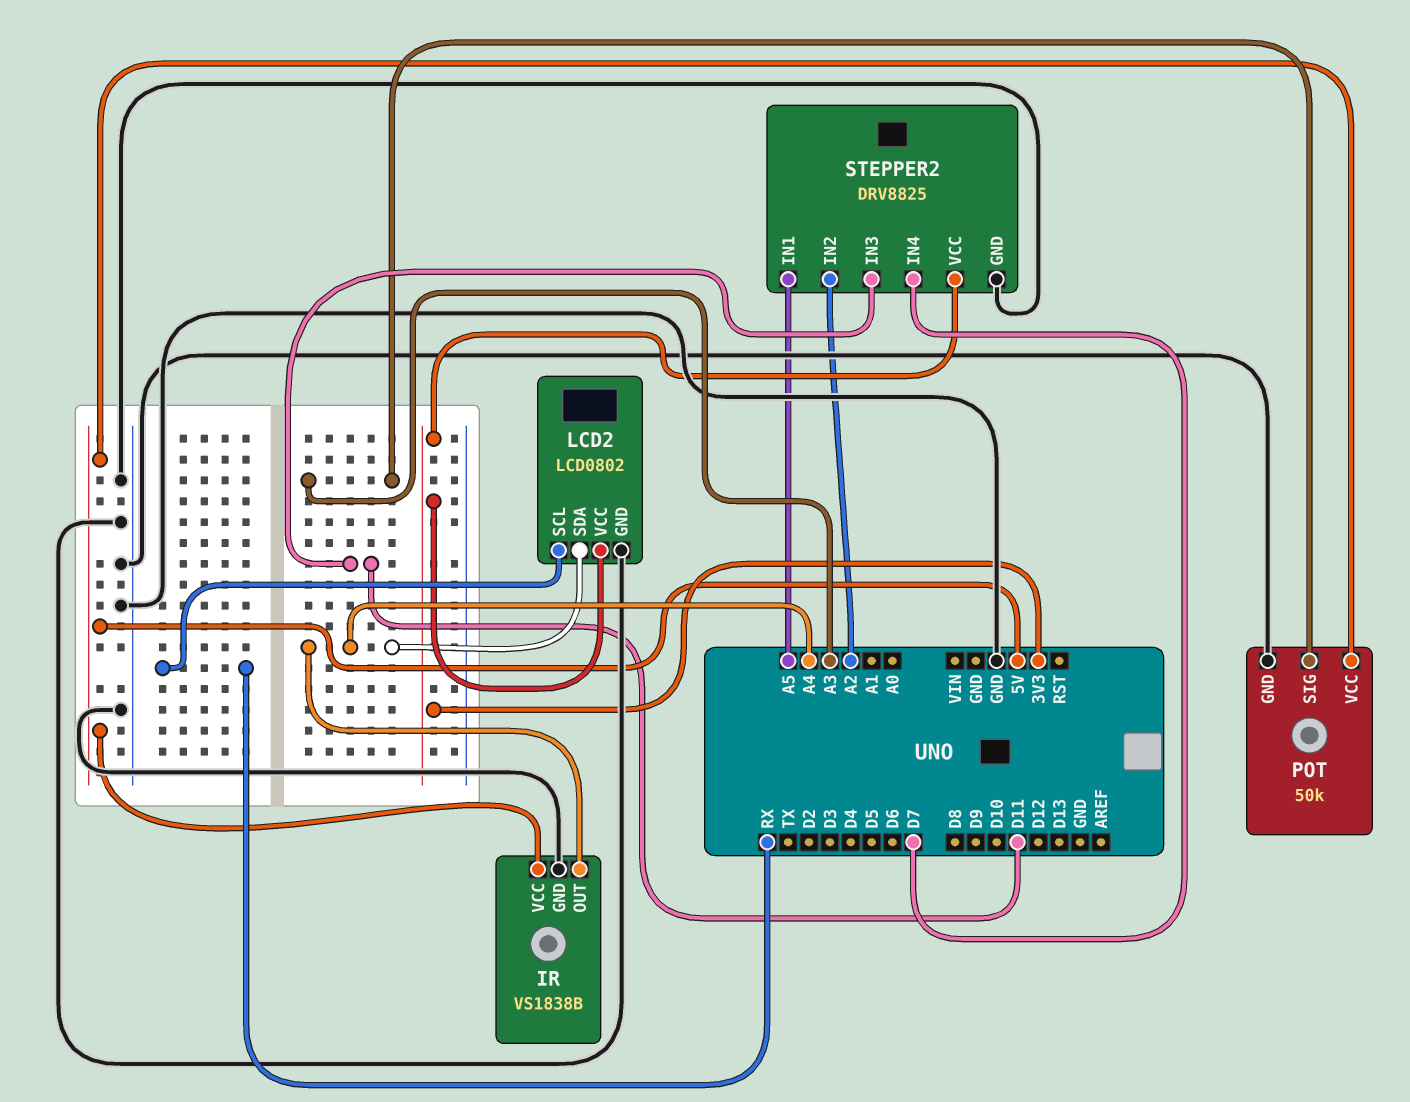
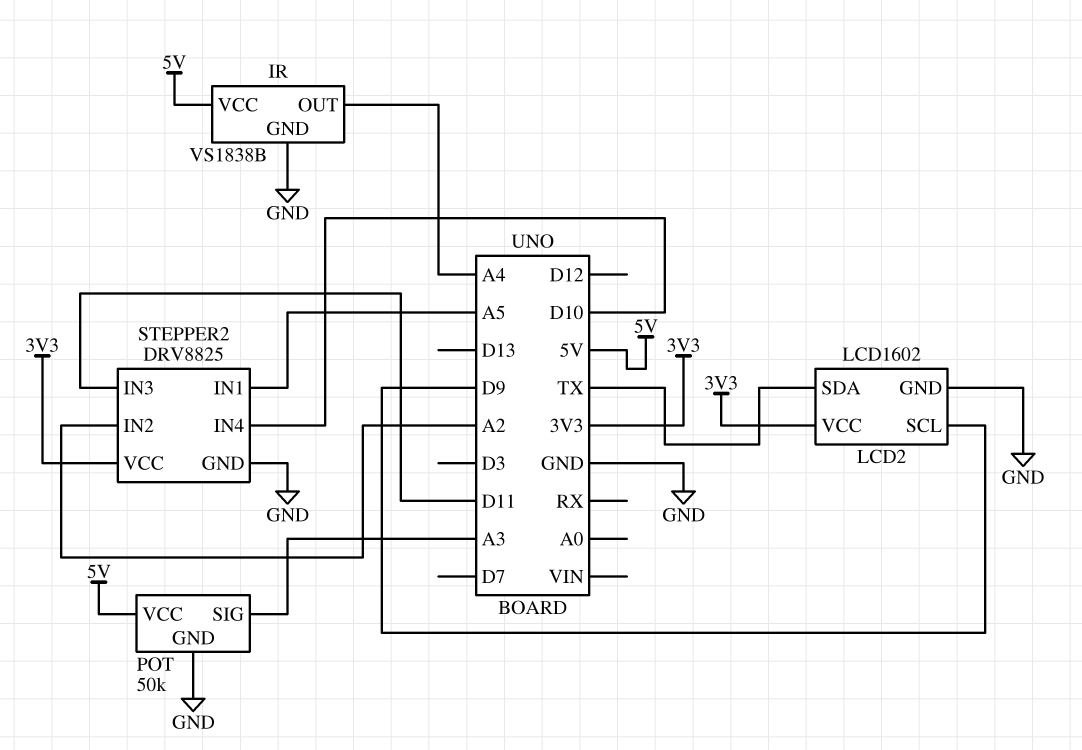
LCD2: LCD0802 -> LCD1602
LCD2 pin SCL: RX -> D9
LCD2 pin SDA: A4 -> TX
STEPPER2 pin IN4: D7 -> D10

